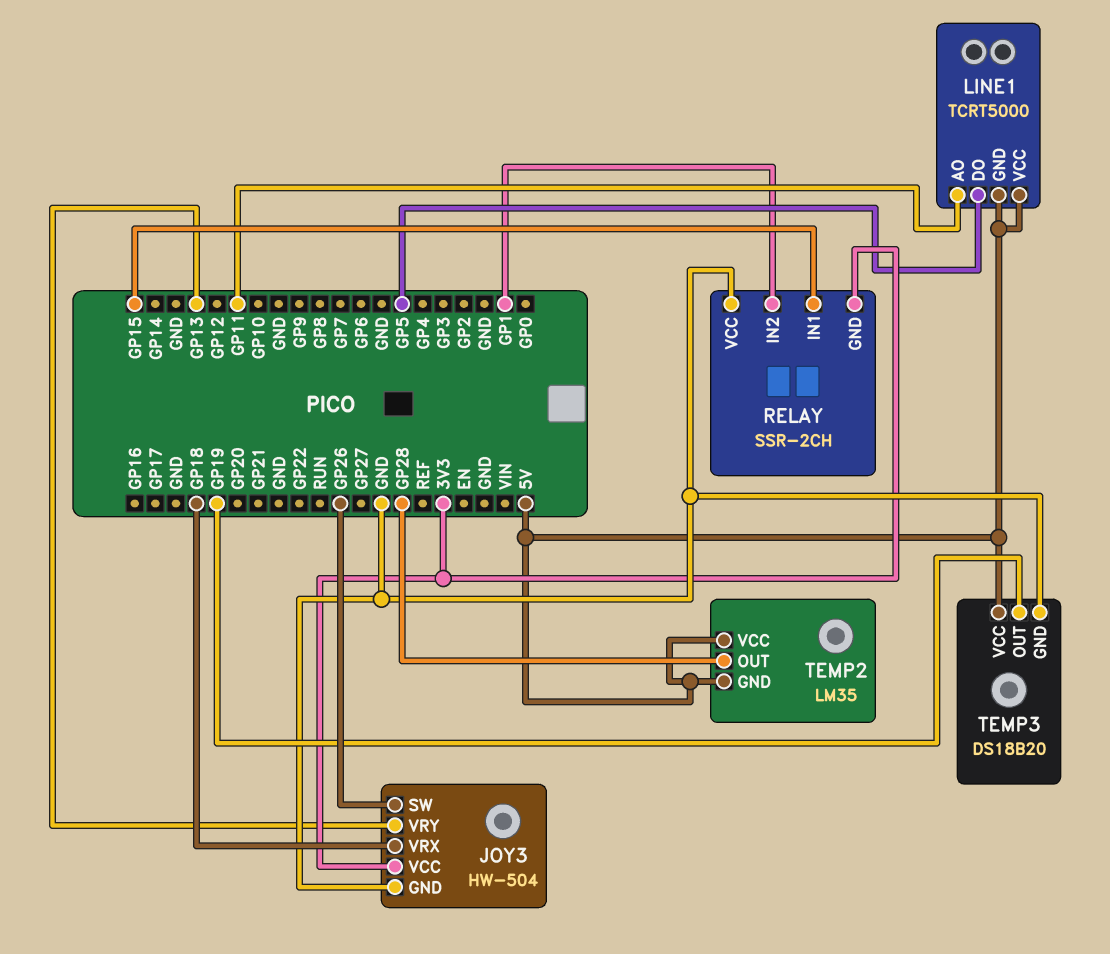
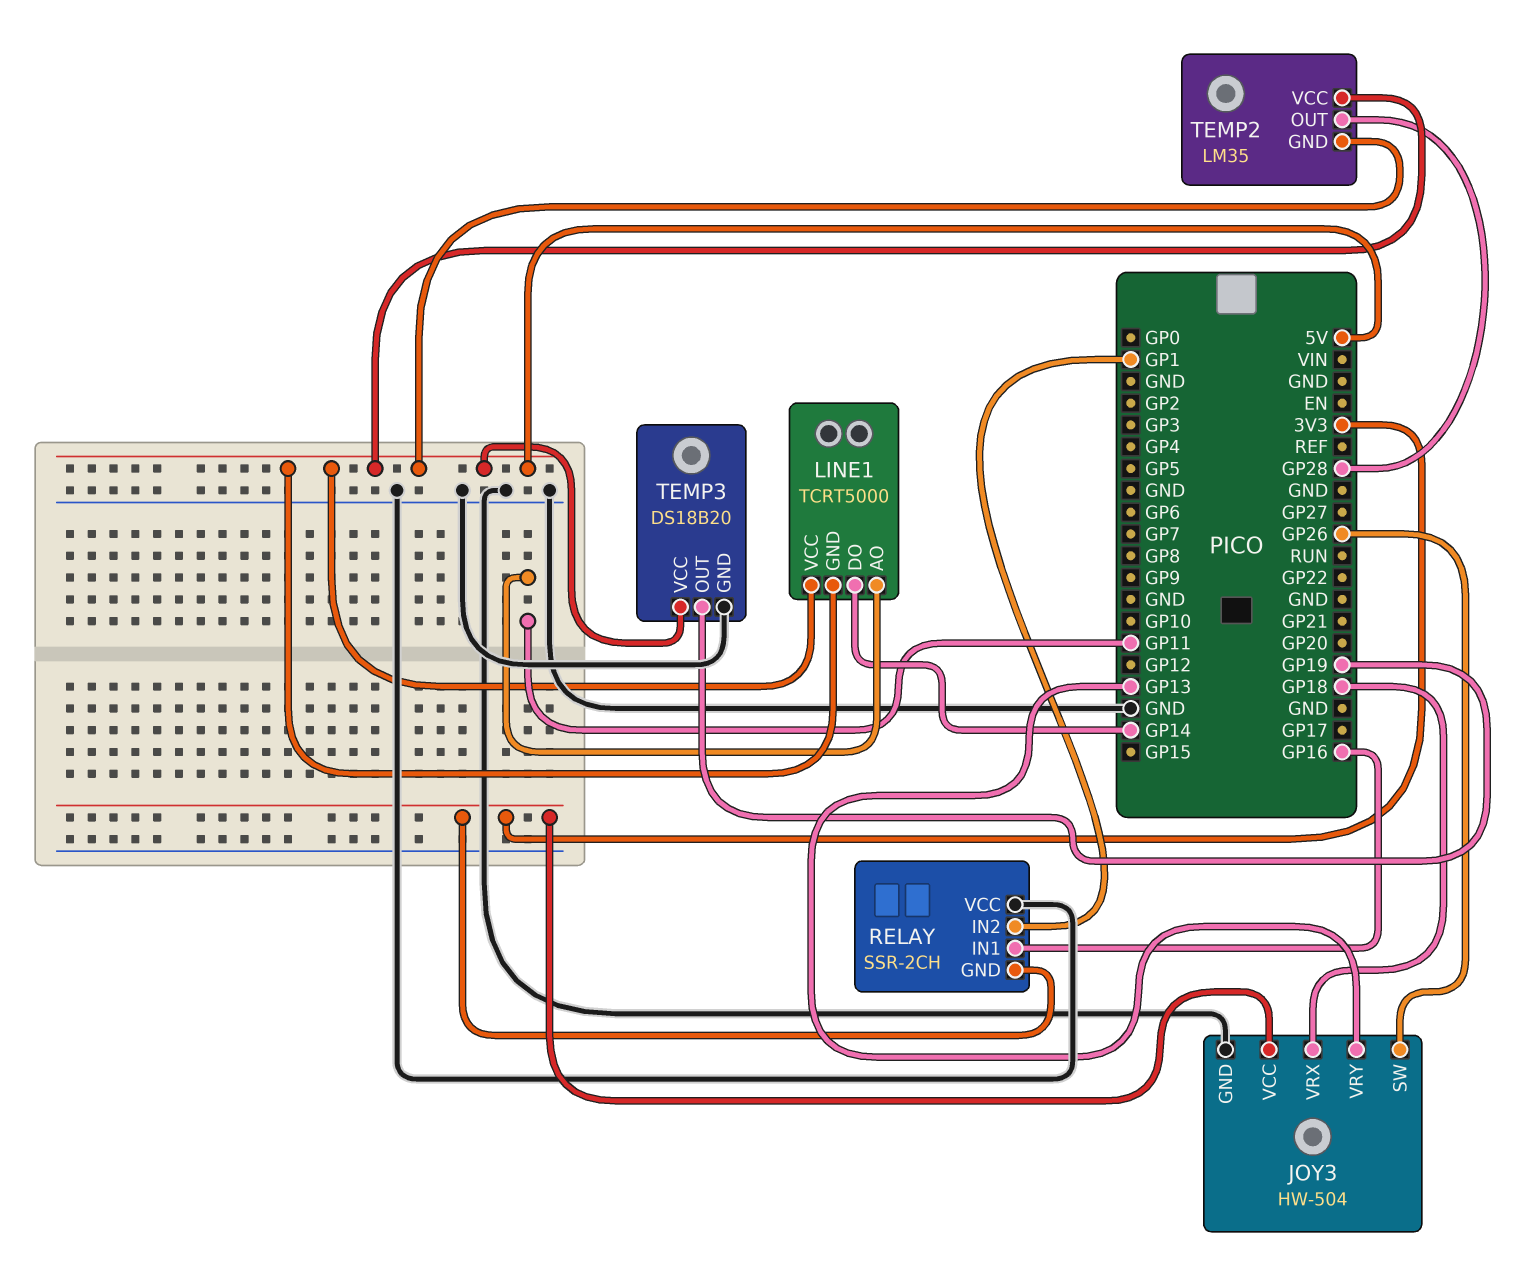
LINE1 pin DO: GP5 -> GP14
RELAY pin IN1: GP15 -> GP16

